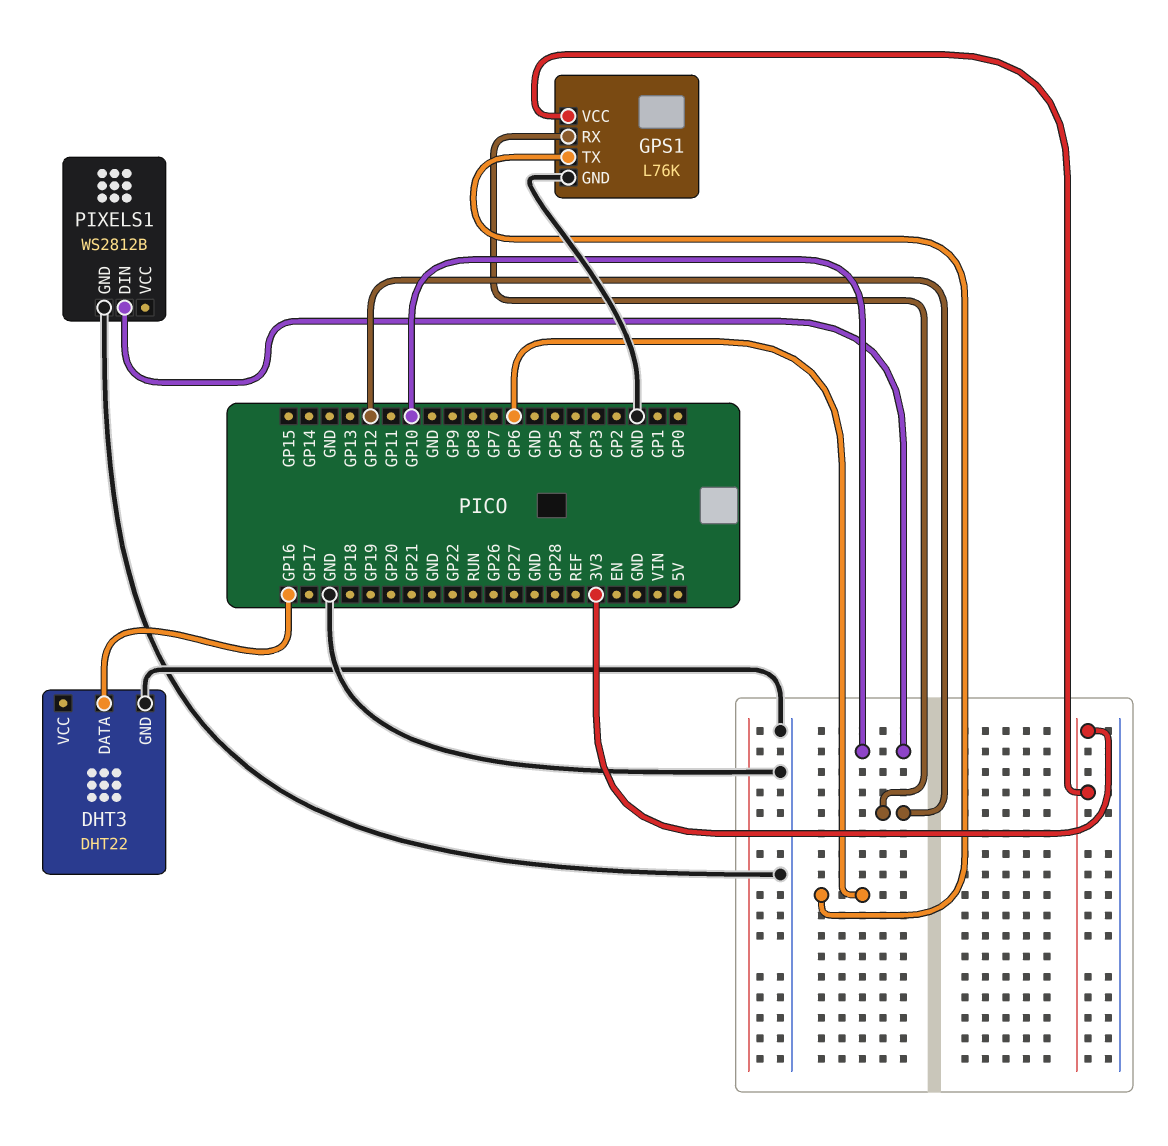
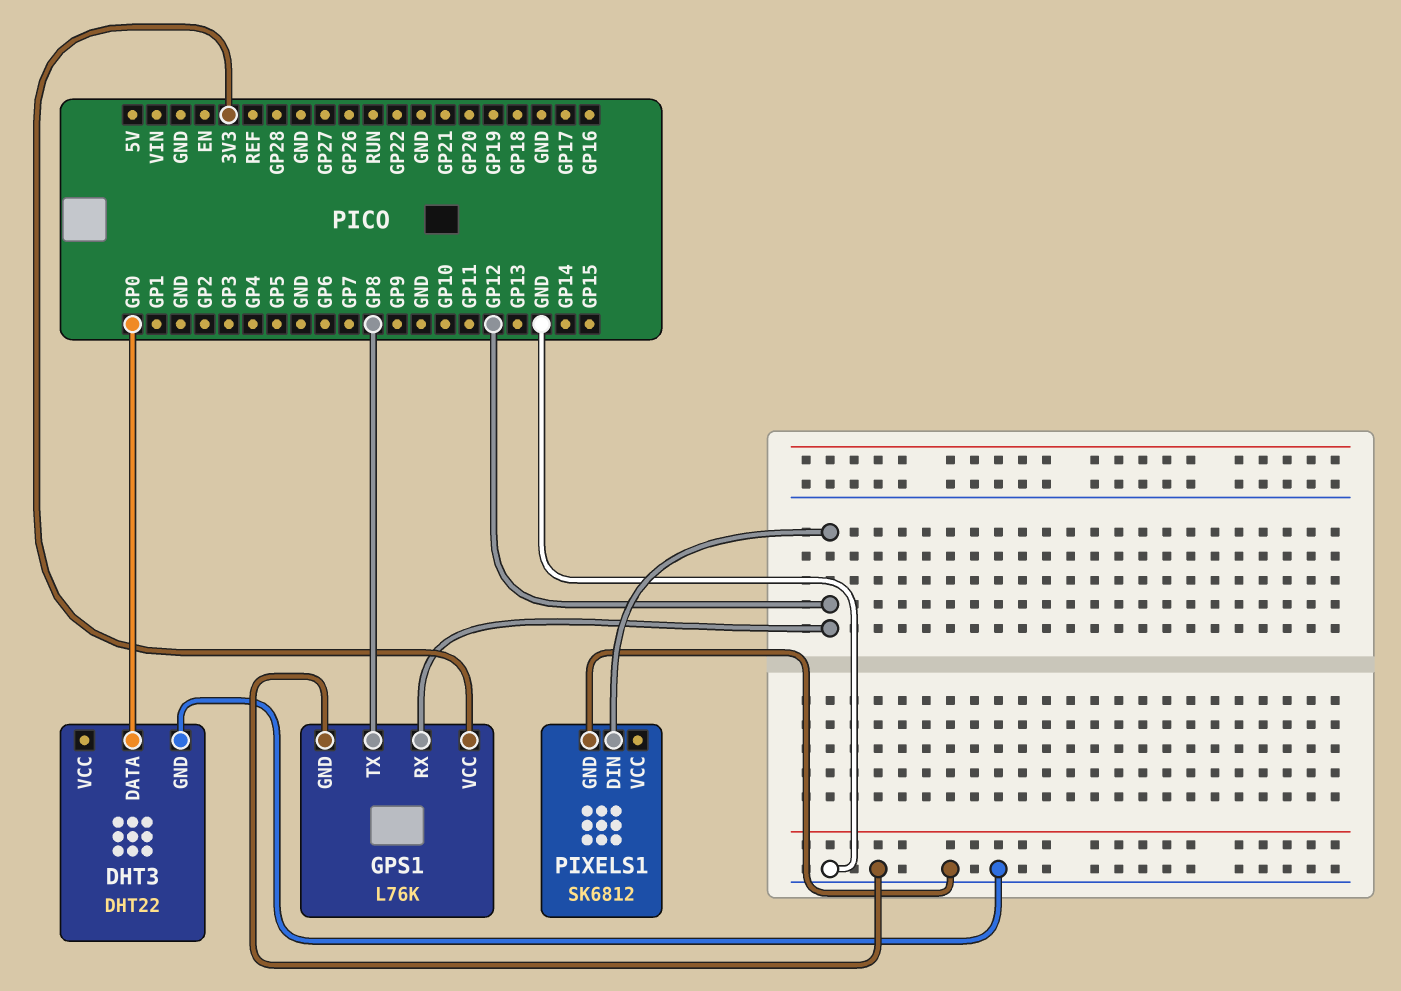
DHT3 pin DATA: GP16 -> GP0
GPS1 pin TX: GP6 -> GP8
PIXELS1: WS2812B -> SK6812
PIXELS1 pin DIN: GP10 -> GP12

